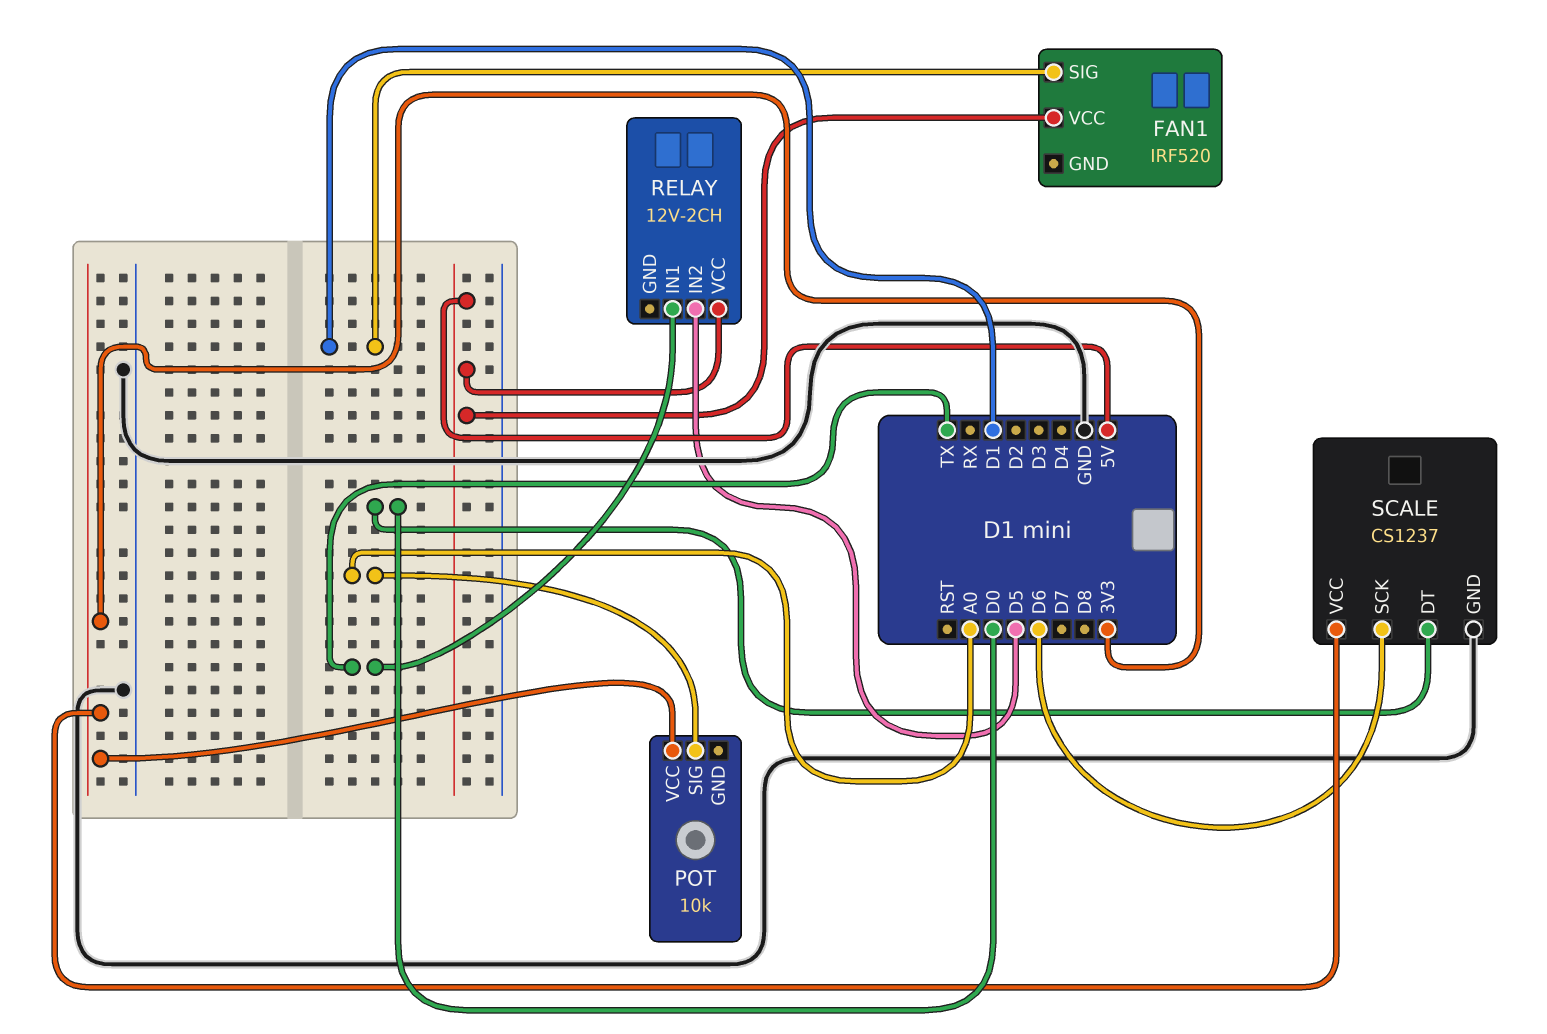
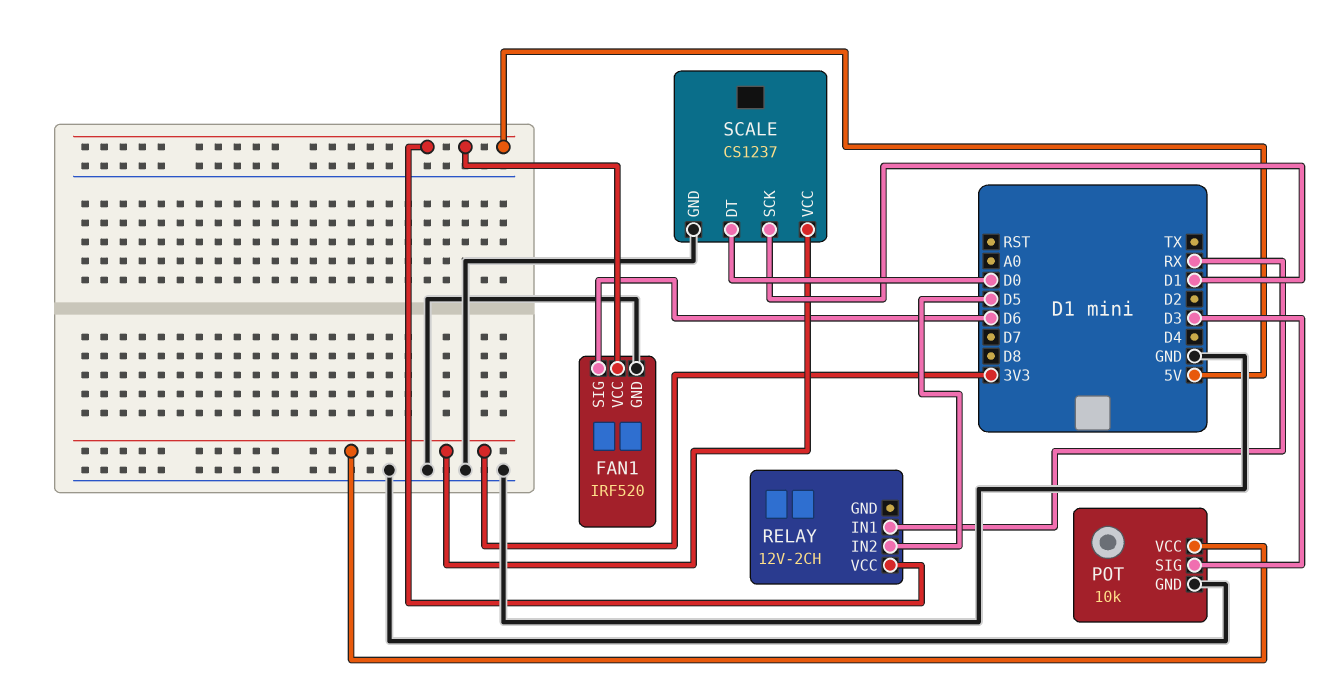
FAN1 pin GND: none -> GND
FAN1 pin SIG: D1 -> D6
POT pin GND: none -> GND
POT pin SIG: A0 -> D3
RELAY pin IN1: TX -> RX
SCALE pin SCK: D6 -> D1

